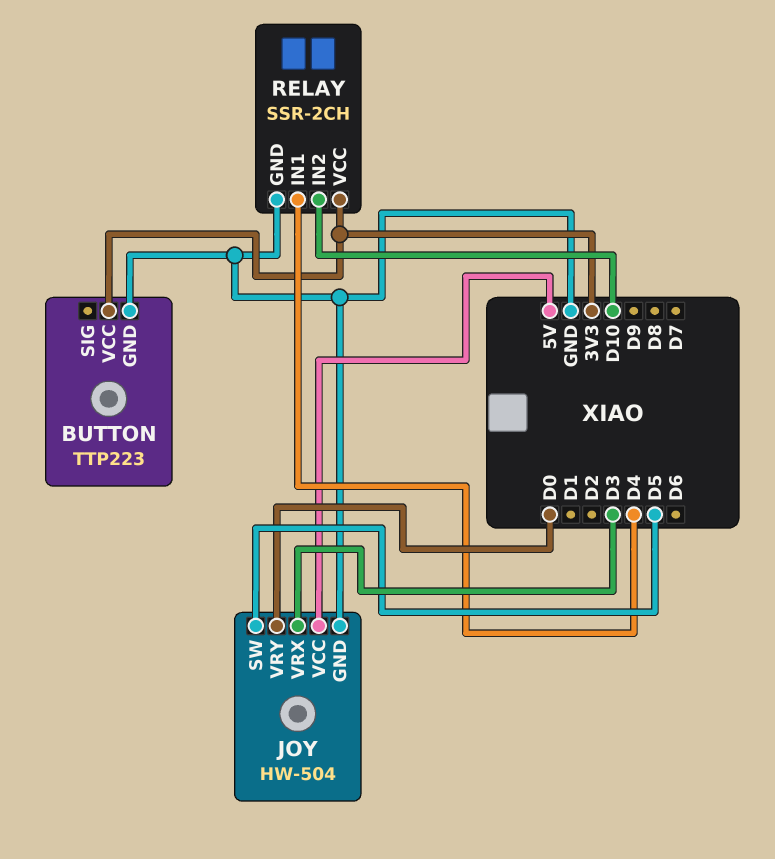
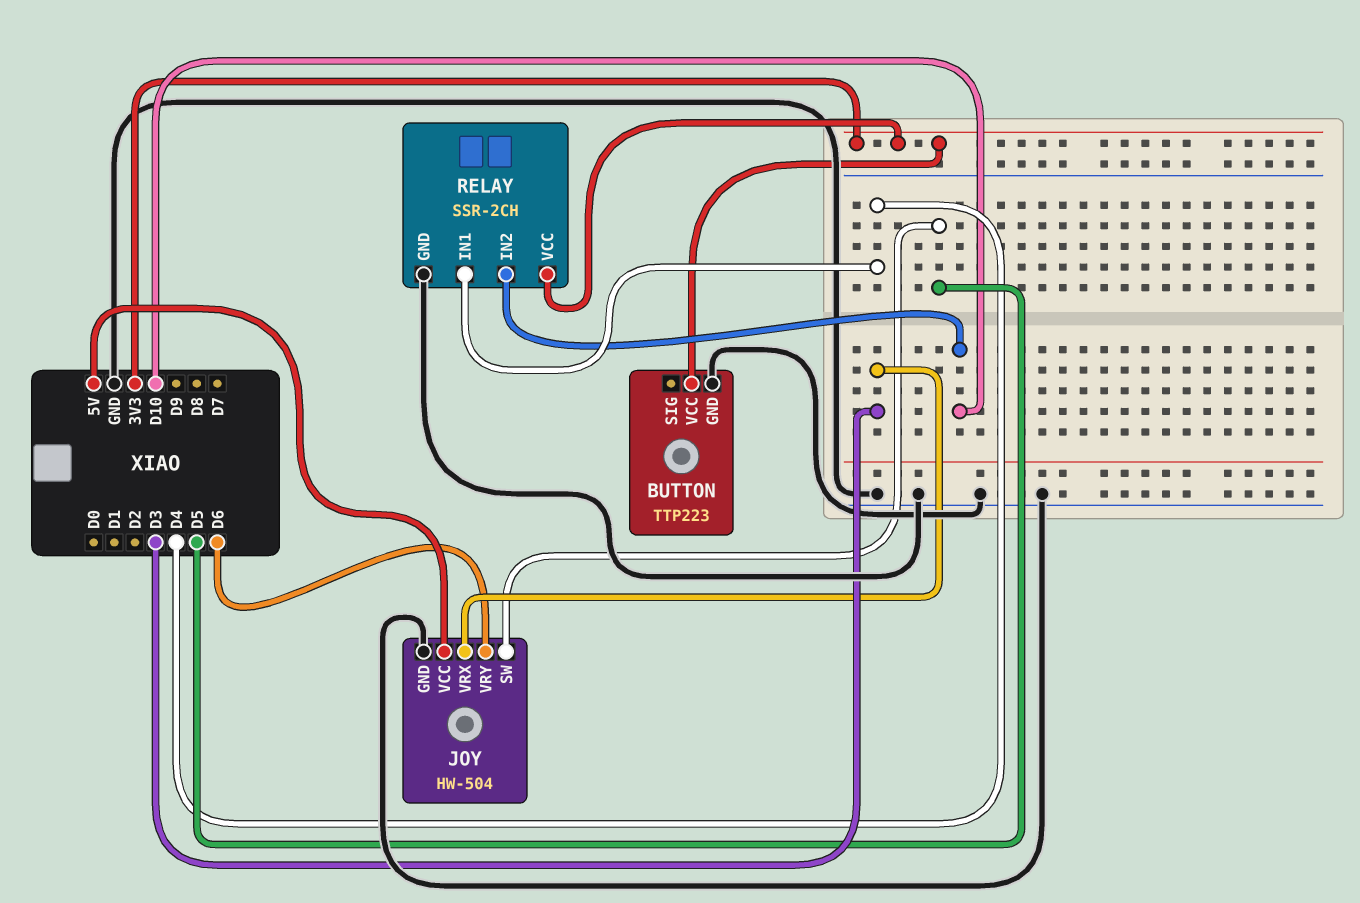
JOY pin VRY: D0 -> D6

